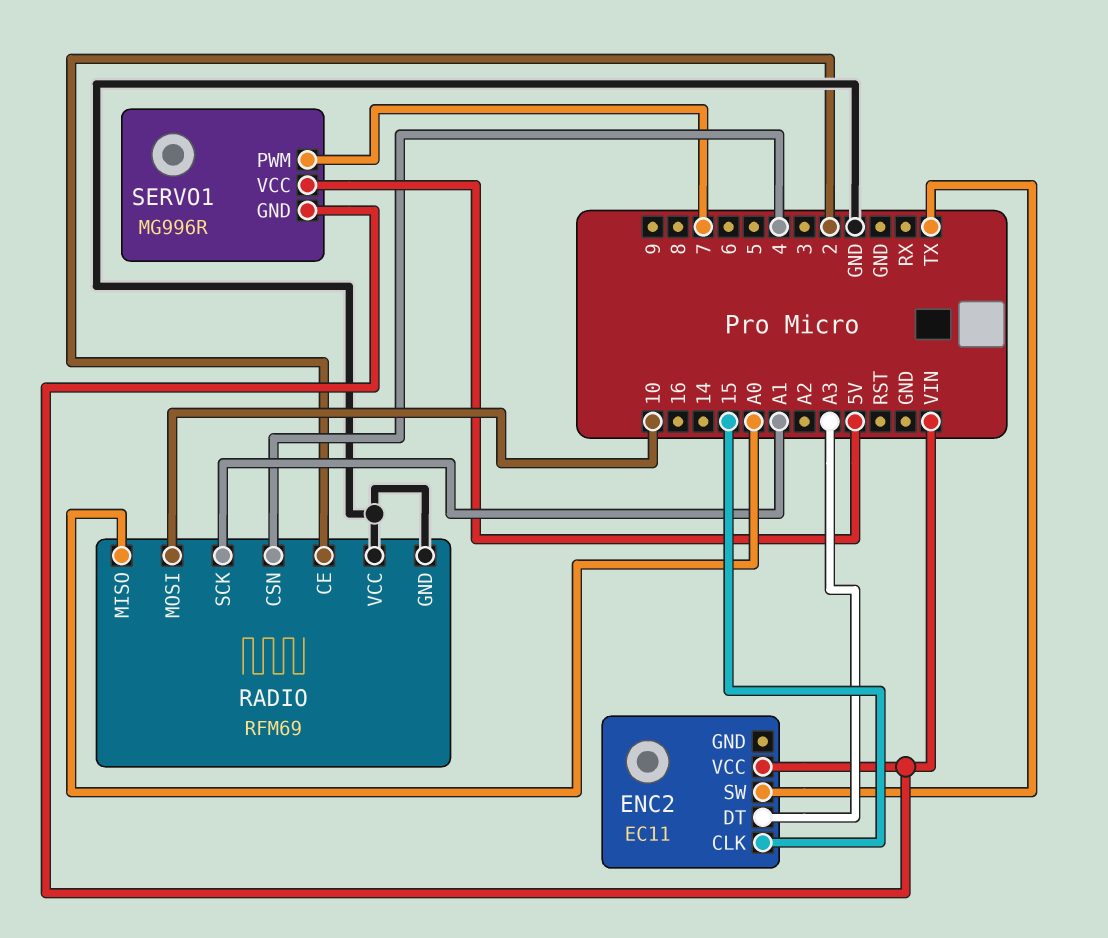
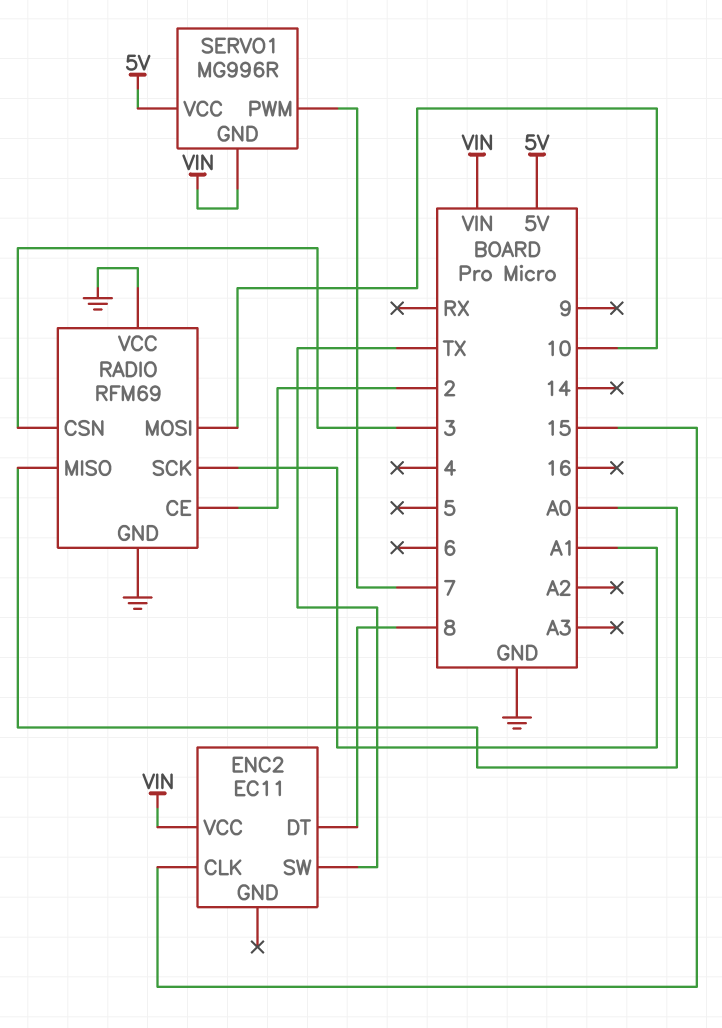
ENC2 pin DT: A3 -> 8
RADIO pin CSN: 4 -> 3

